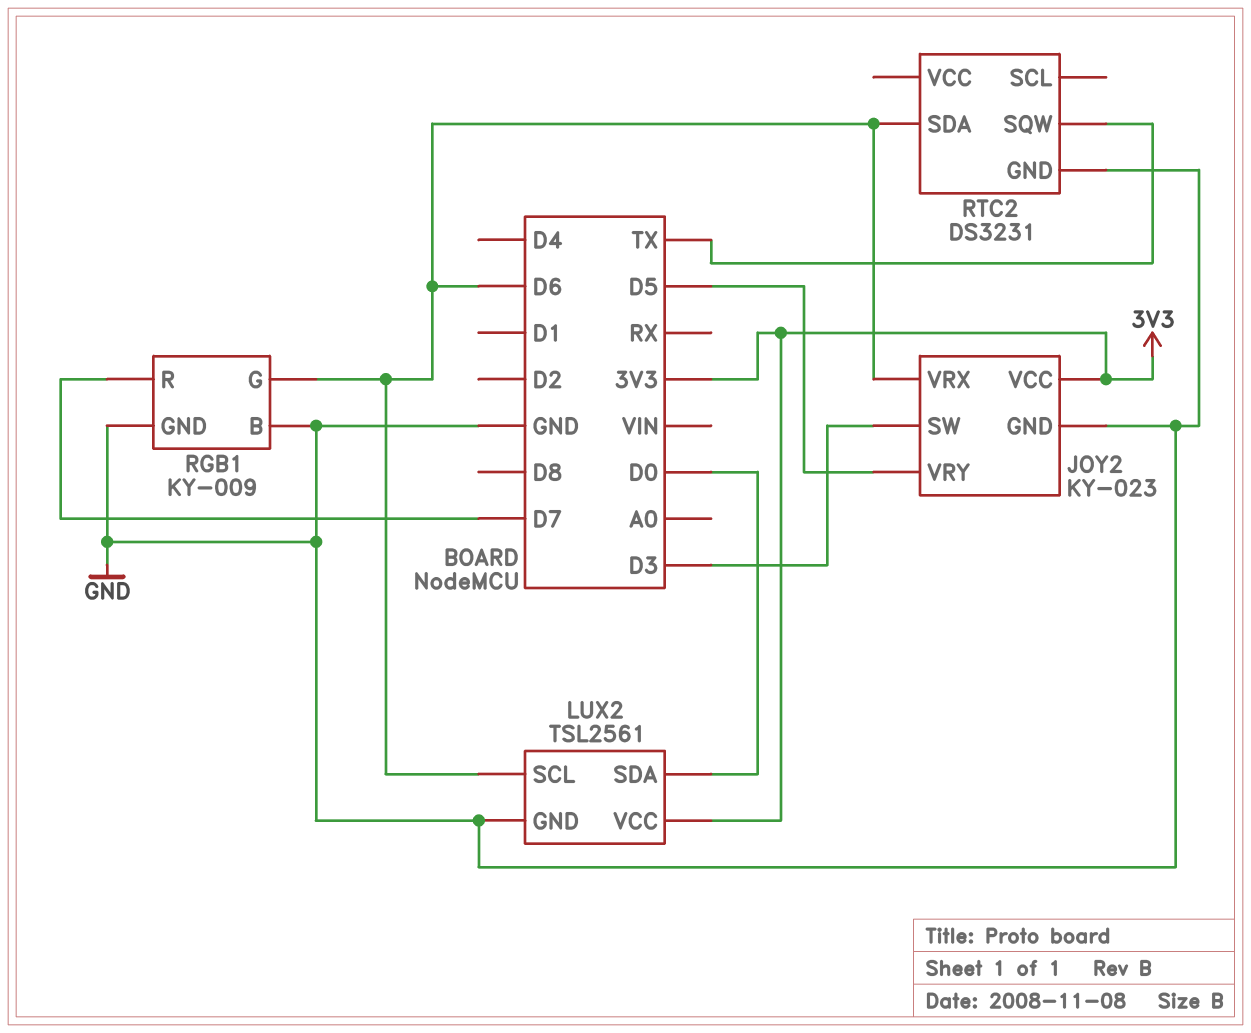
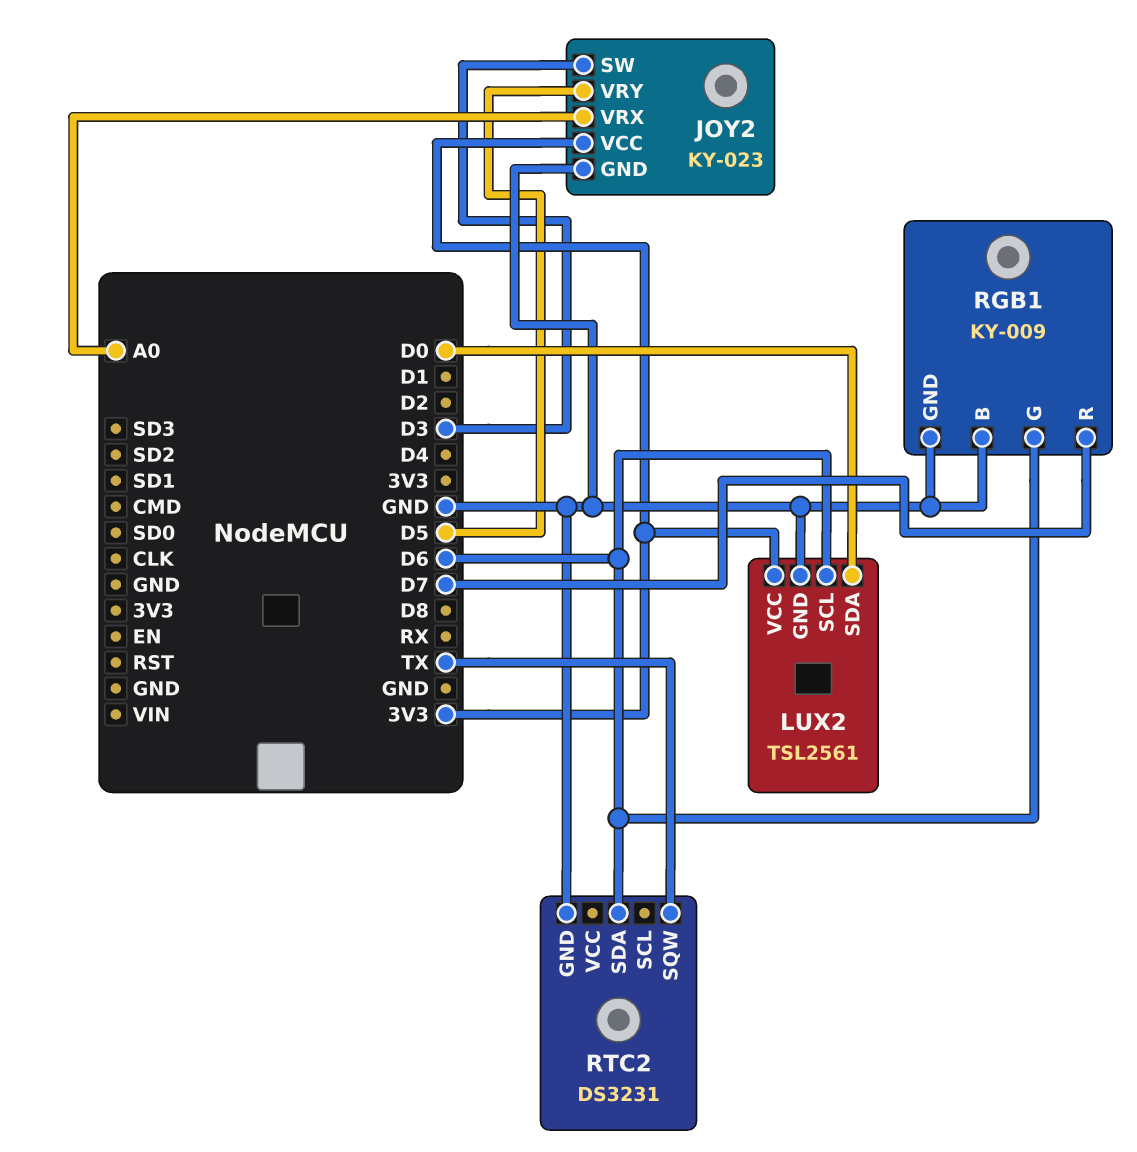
JOY2 pin VRX: D6 -> A0

